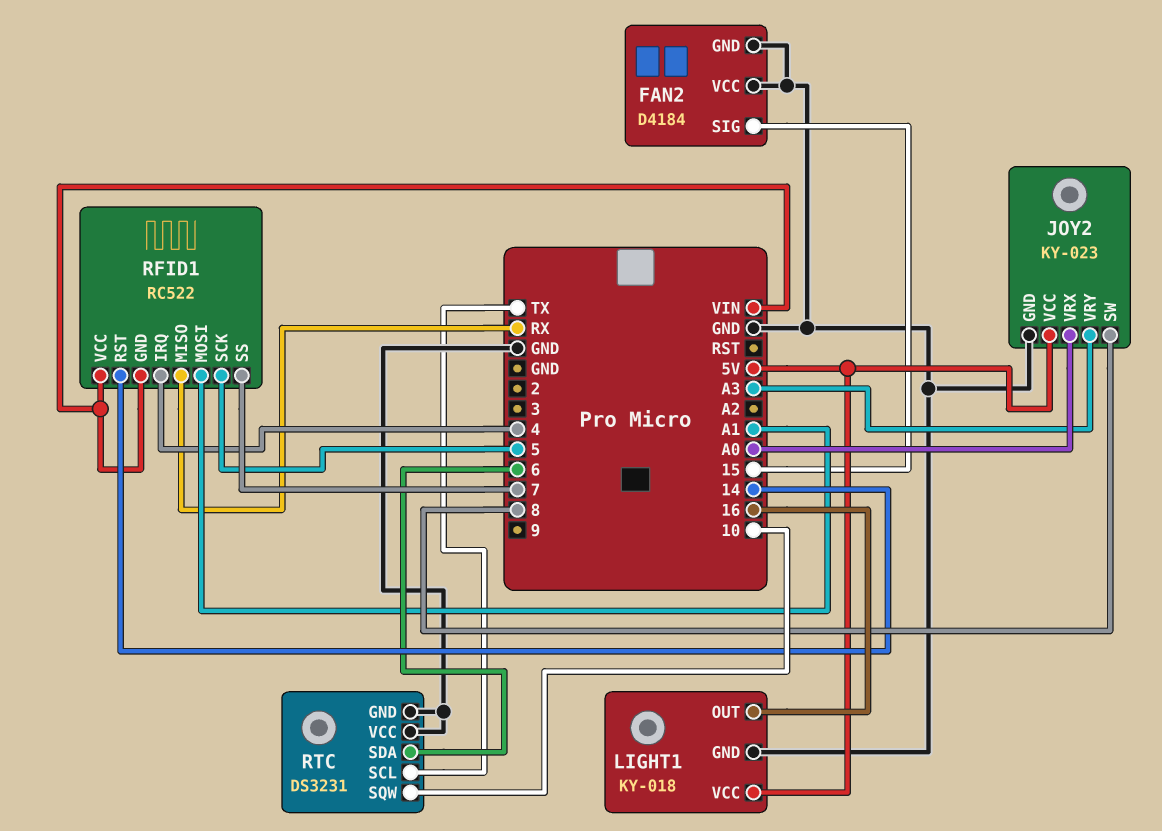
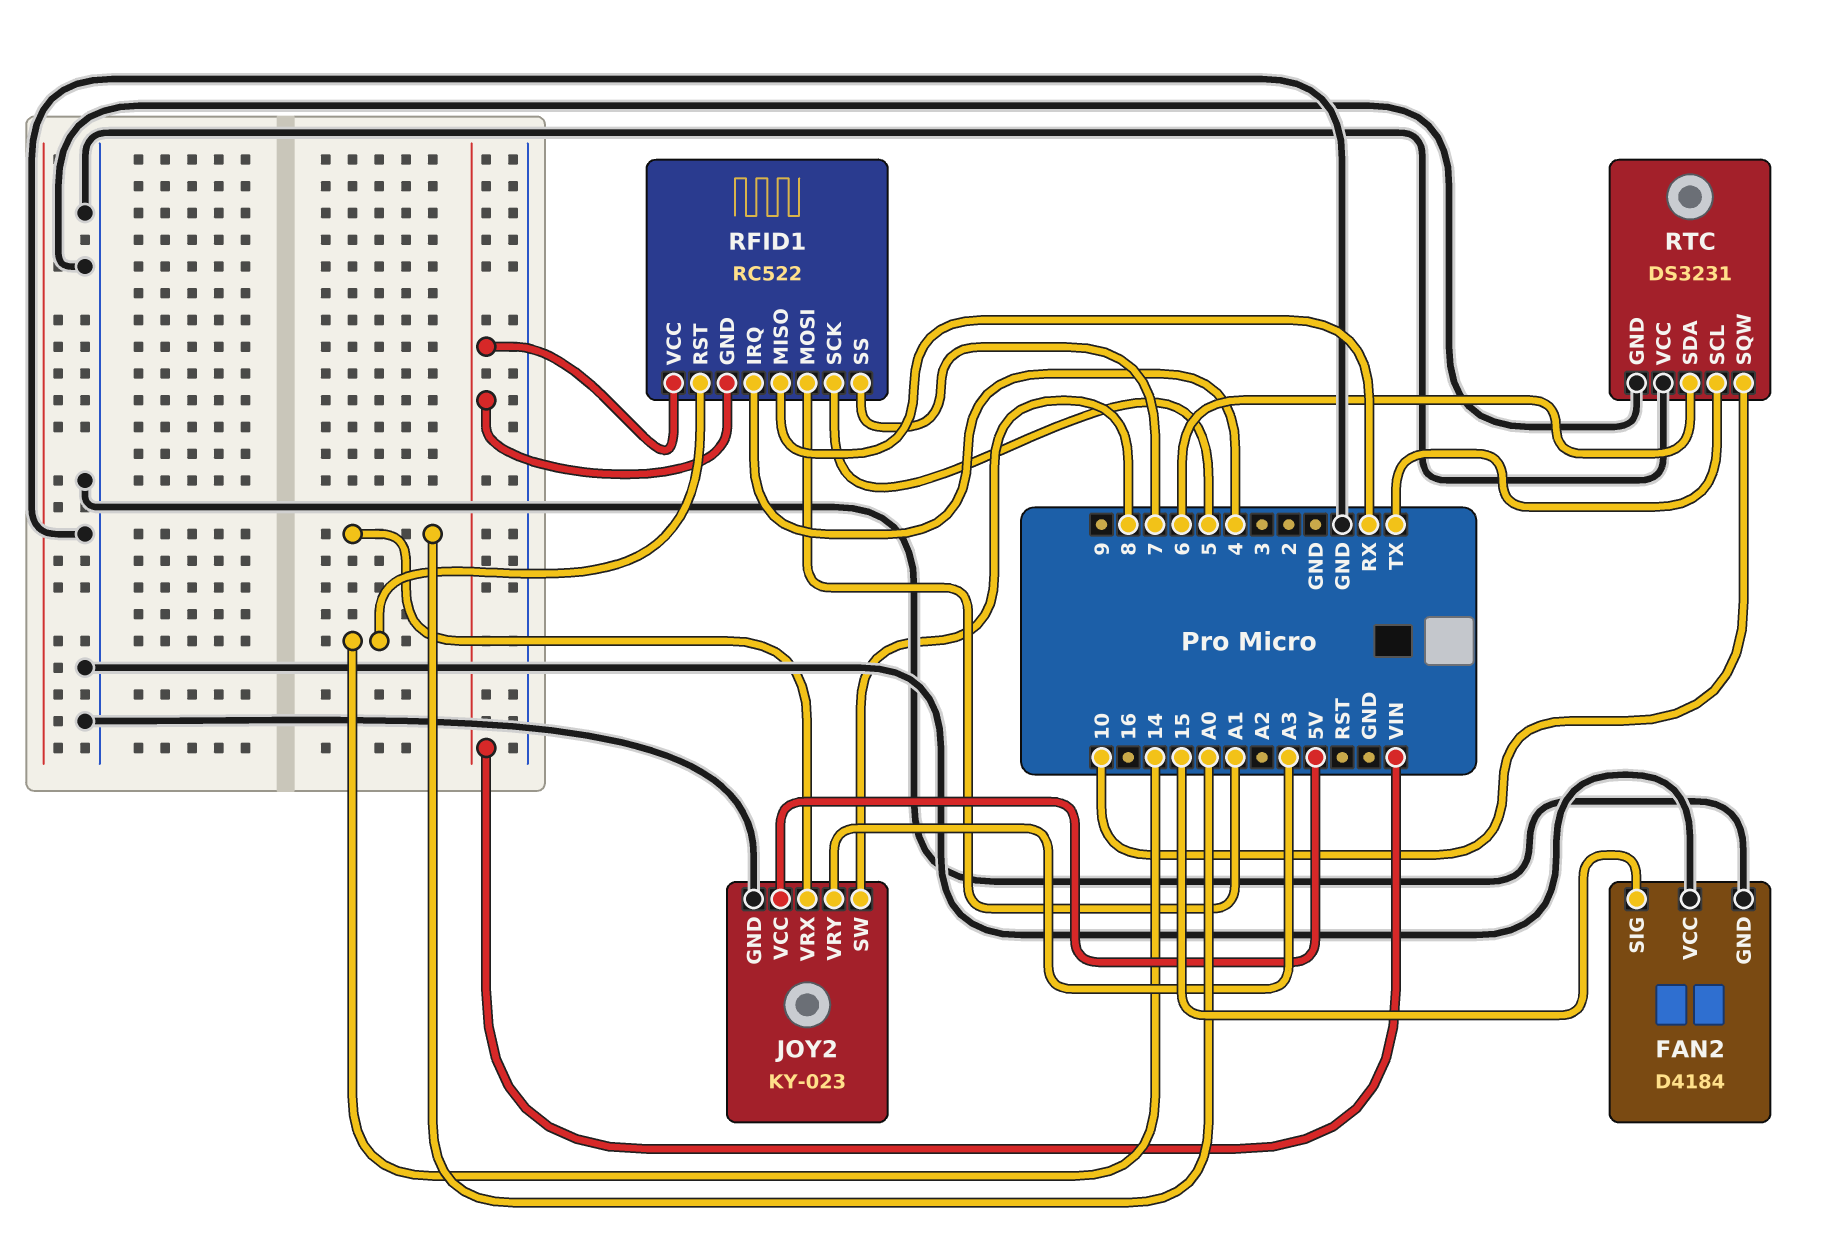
LIGHT1: KY-018 -> none
LIGHT1 pin GND: GND -> none
LIGHT1 pin OUT: 16 -> none
LIGHT1 pin VCC: 5V -> none

